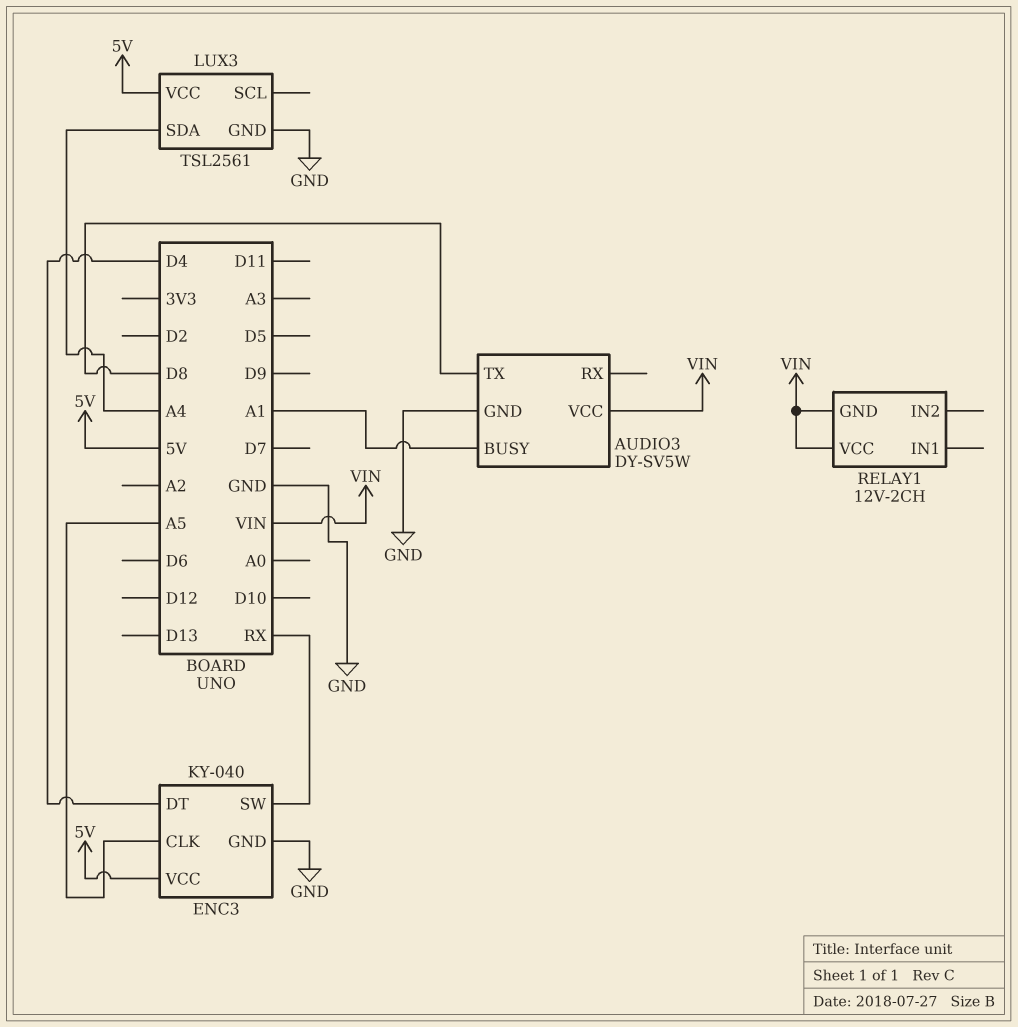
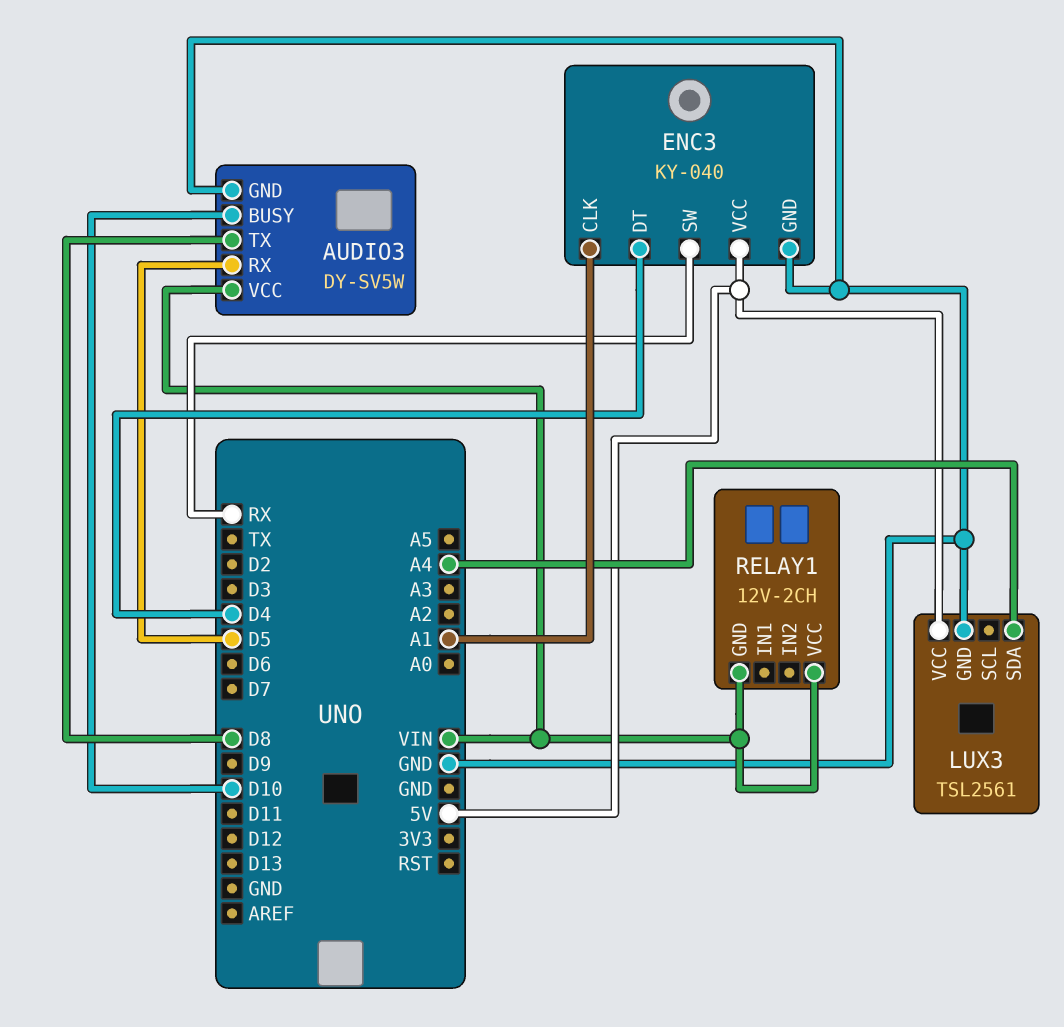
AUDIO3 pin BUSY: A1 -> D10
AUDIO3 pin RX: none -> D5
ENC3 pin CLK: A5 -> A1

